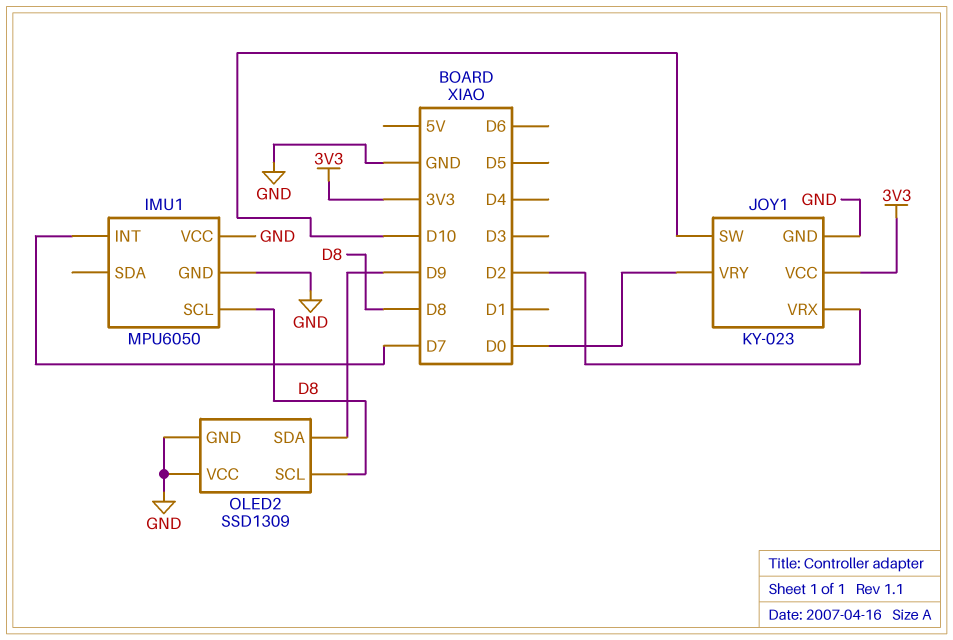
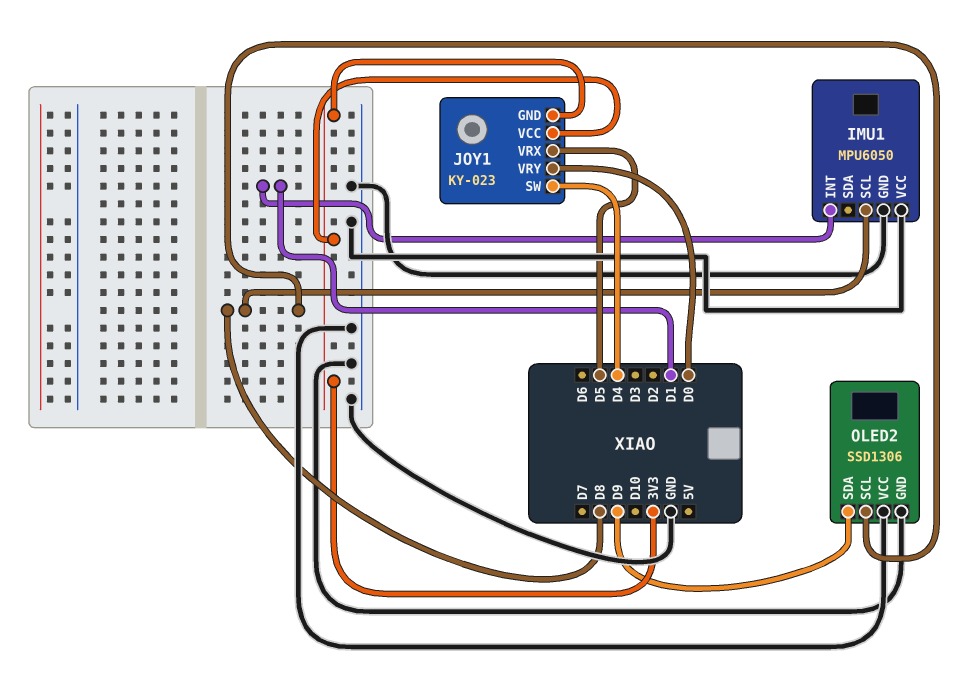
IMU1 pin INT: D7 -> D1
JOY1 pin GND: GND -> 3V3
JOY1 pin SW: D10 -> D4
JOY1 pin VRX: D2 -> D5
OLED2: SSD1309 -> SSD1306

